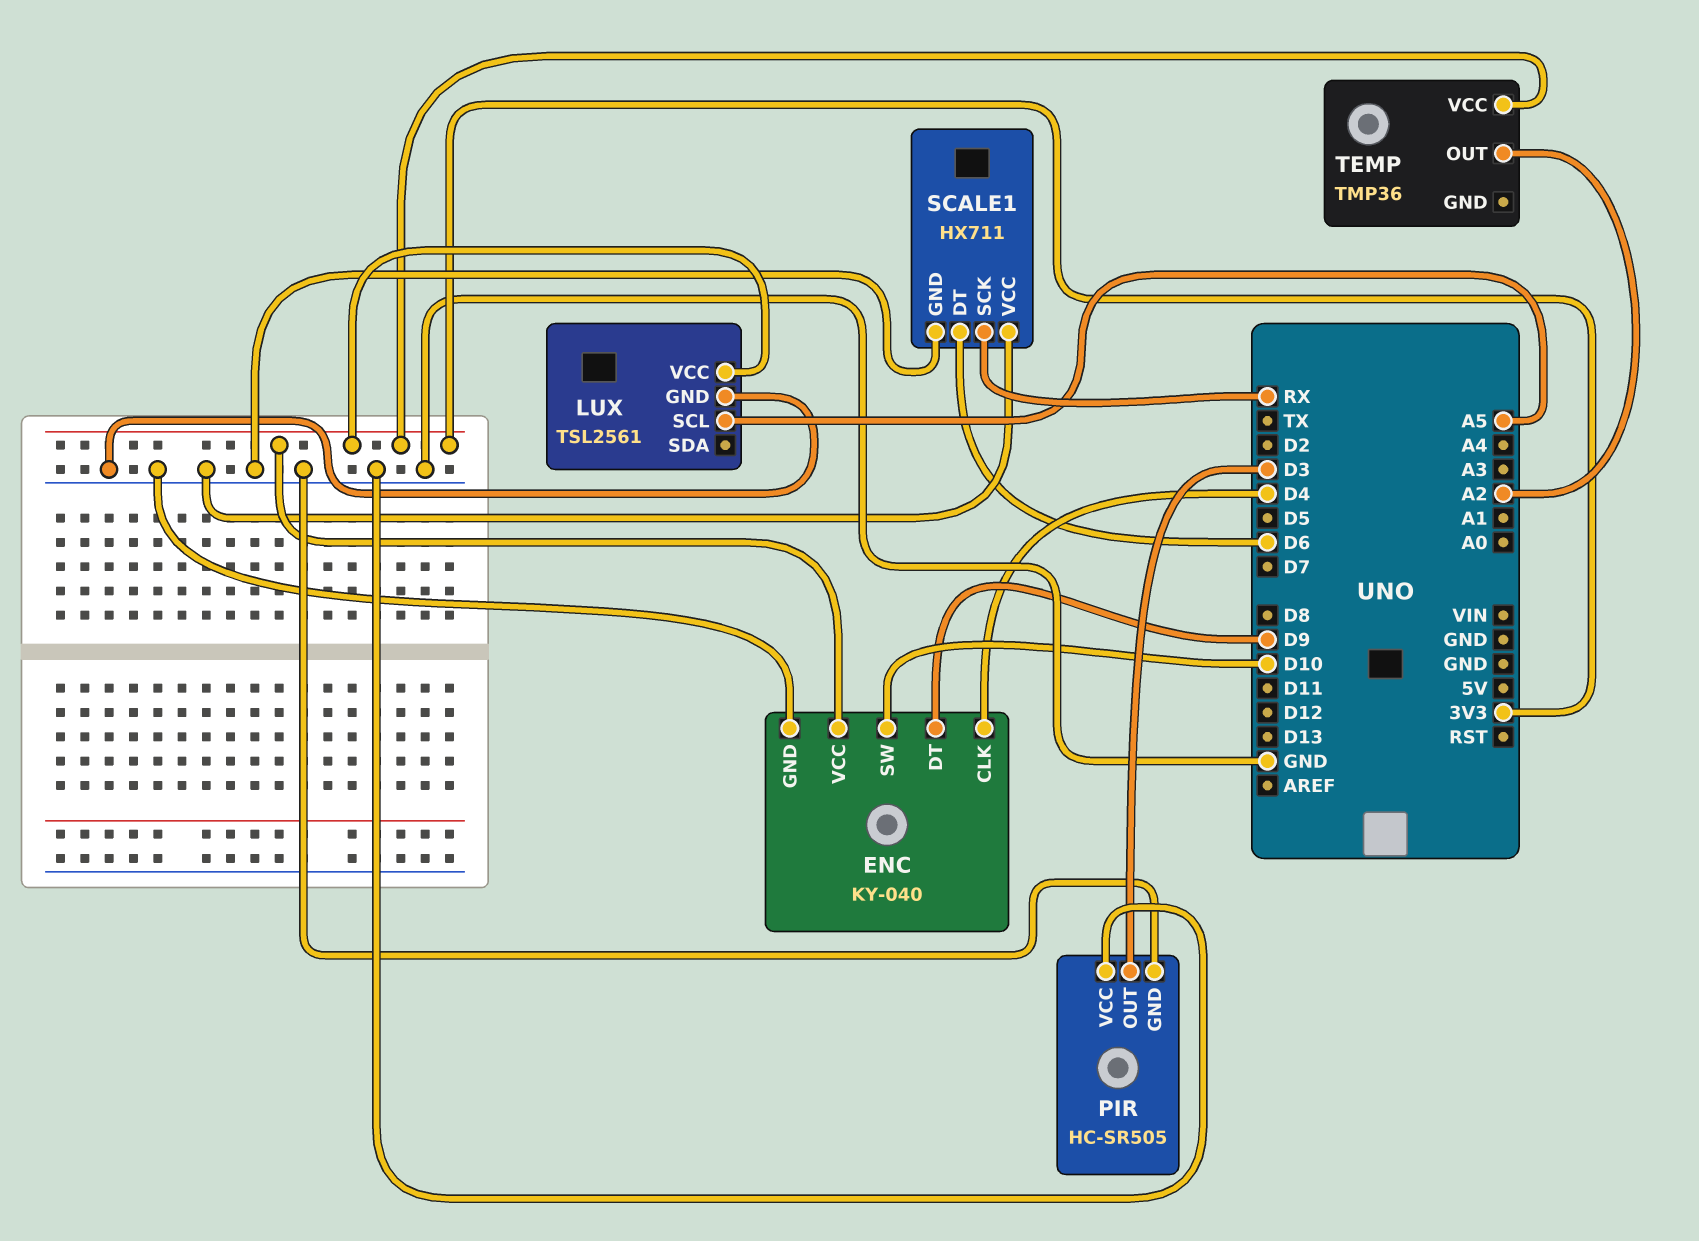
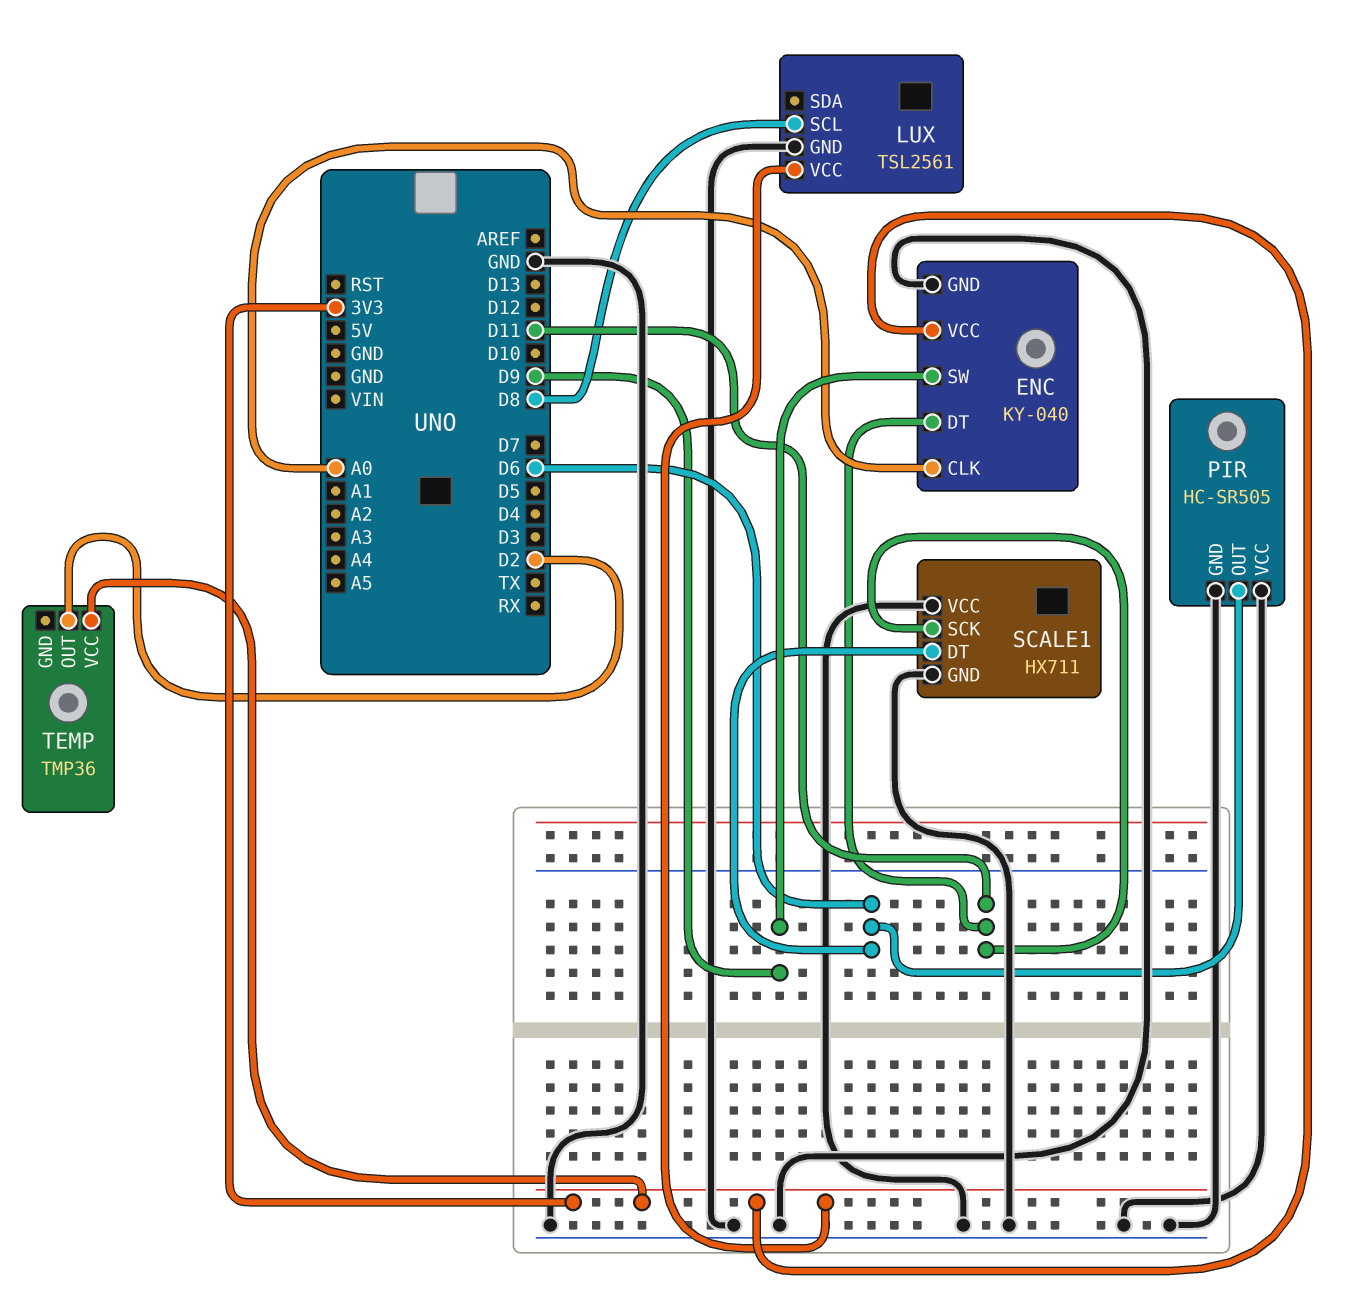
ENC pin CLK: D4 -> A0
ENC pin DT: D9 -> D11
ENC pin SW: D10 -> D9
LUX pin SCL: A5 -> D8
PIR pin OUT: D3 -> D6
SCALE1 pin SCK: RX -> D11
TEMP pin OUT: A2 -> D2

